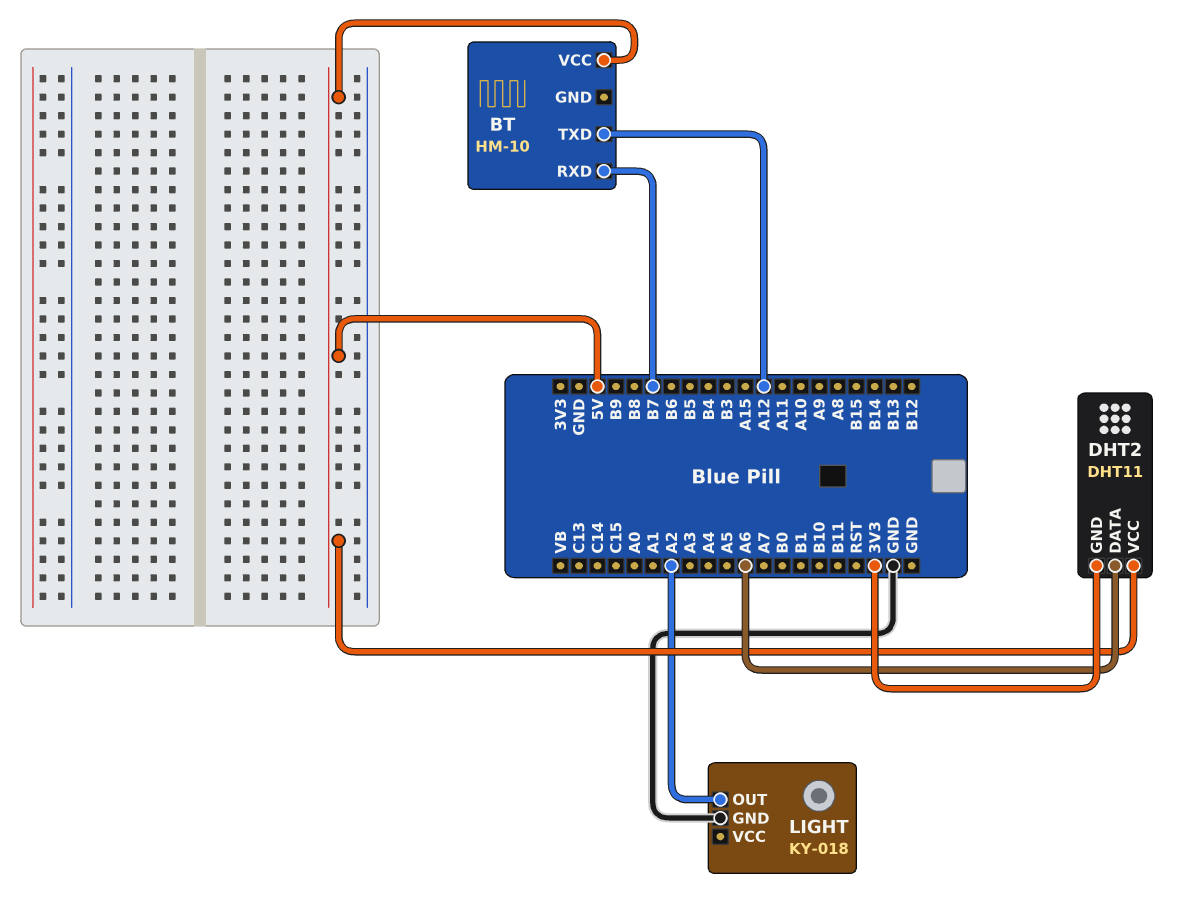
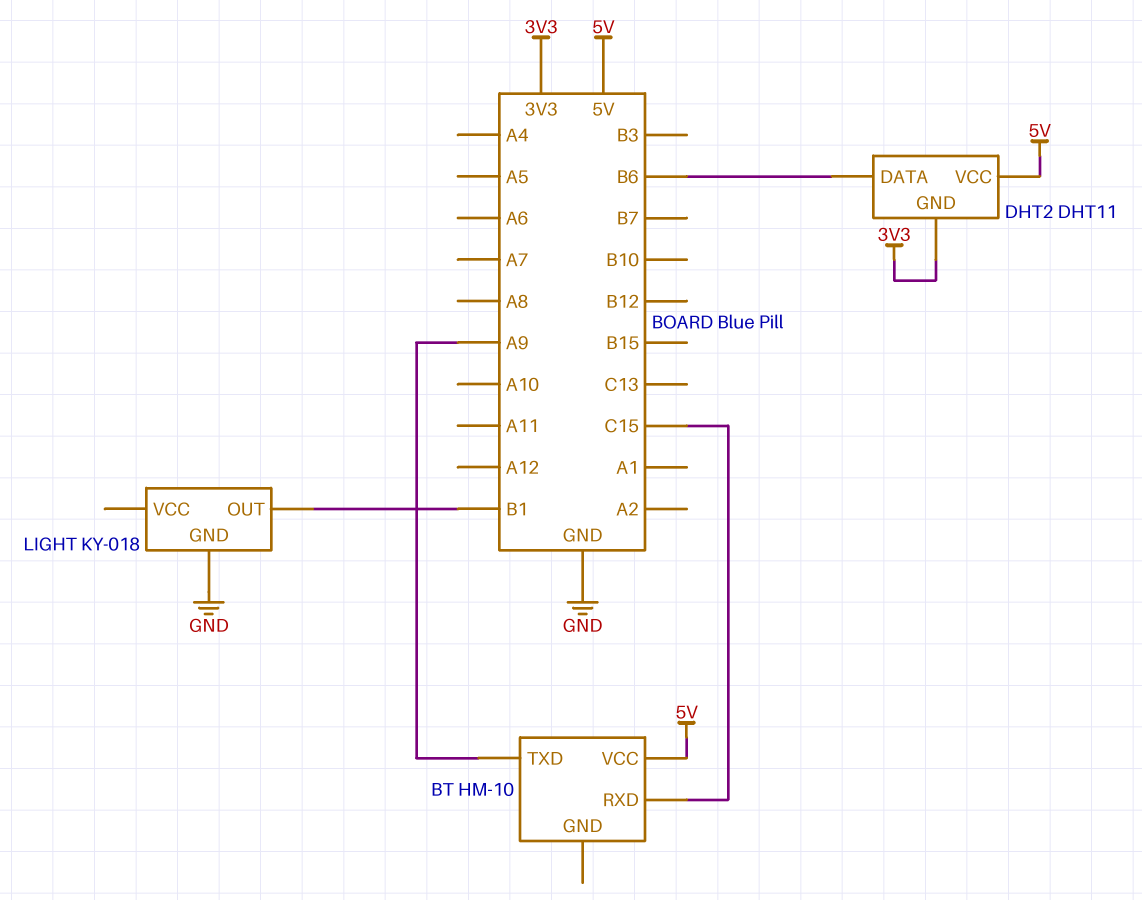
BT pin RXD: B7 -> C15
BT pin TXD: A12 -> A9
DHT2 pin DATA: A6 -> B6
LIGHT pin OUT: A2 -> B1

